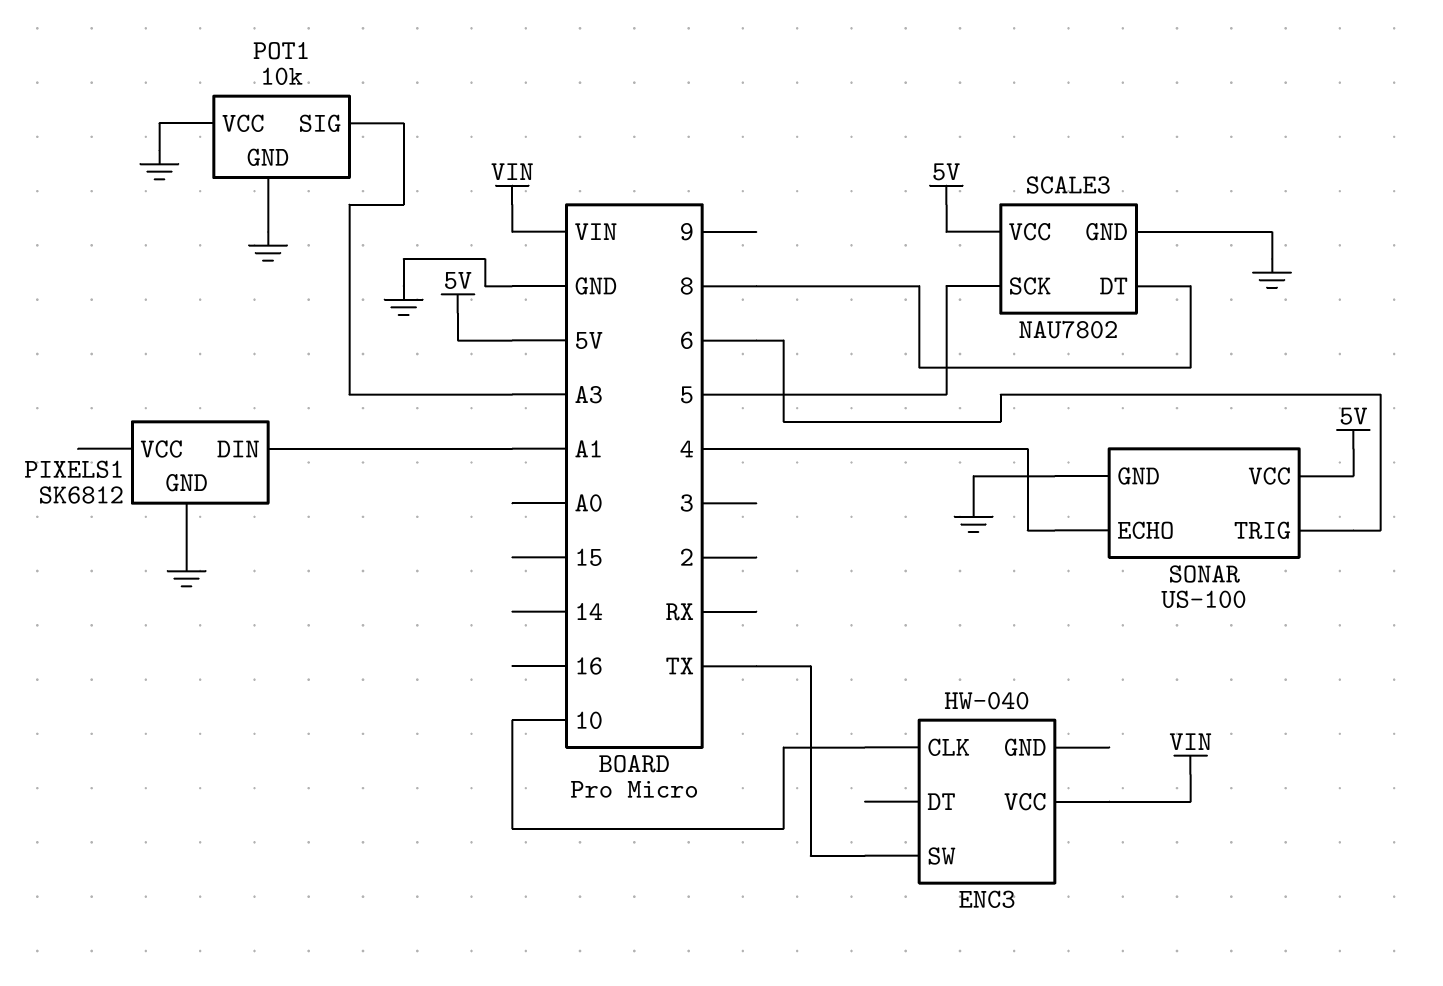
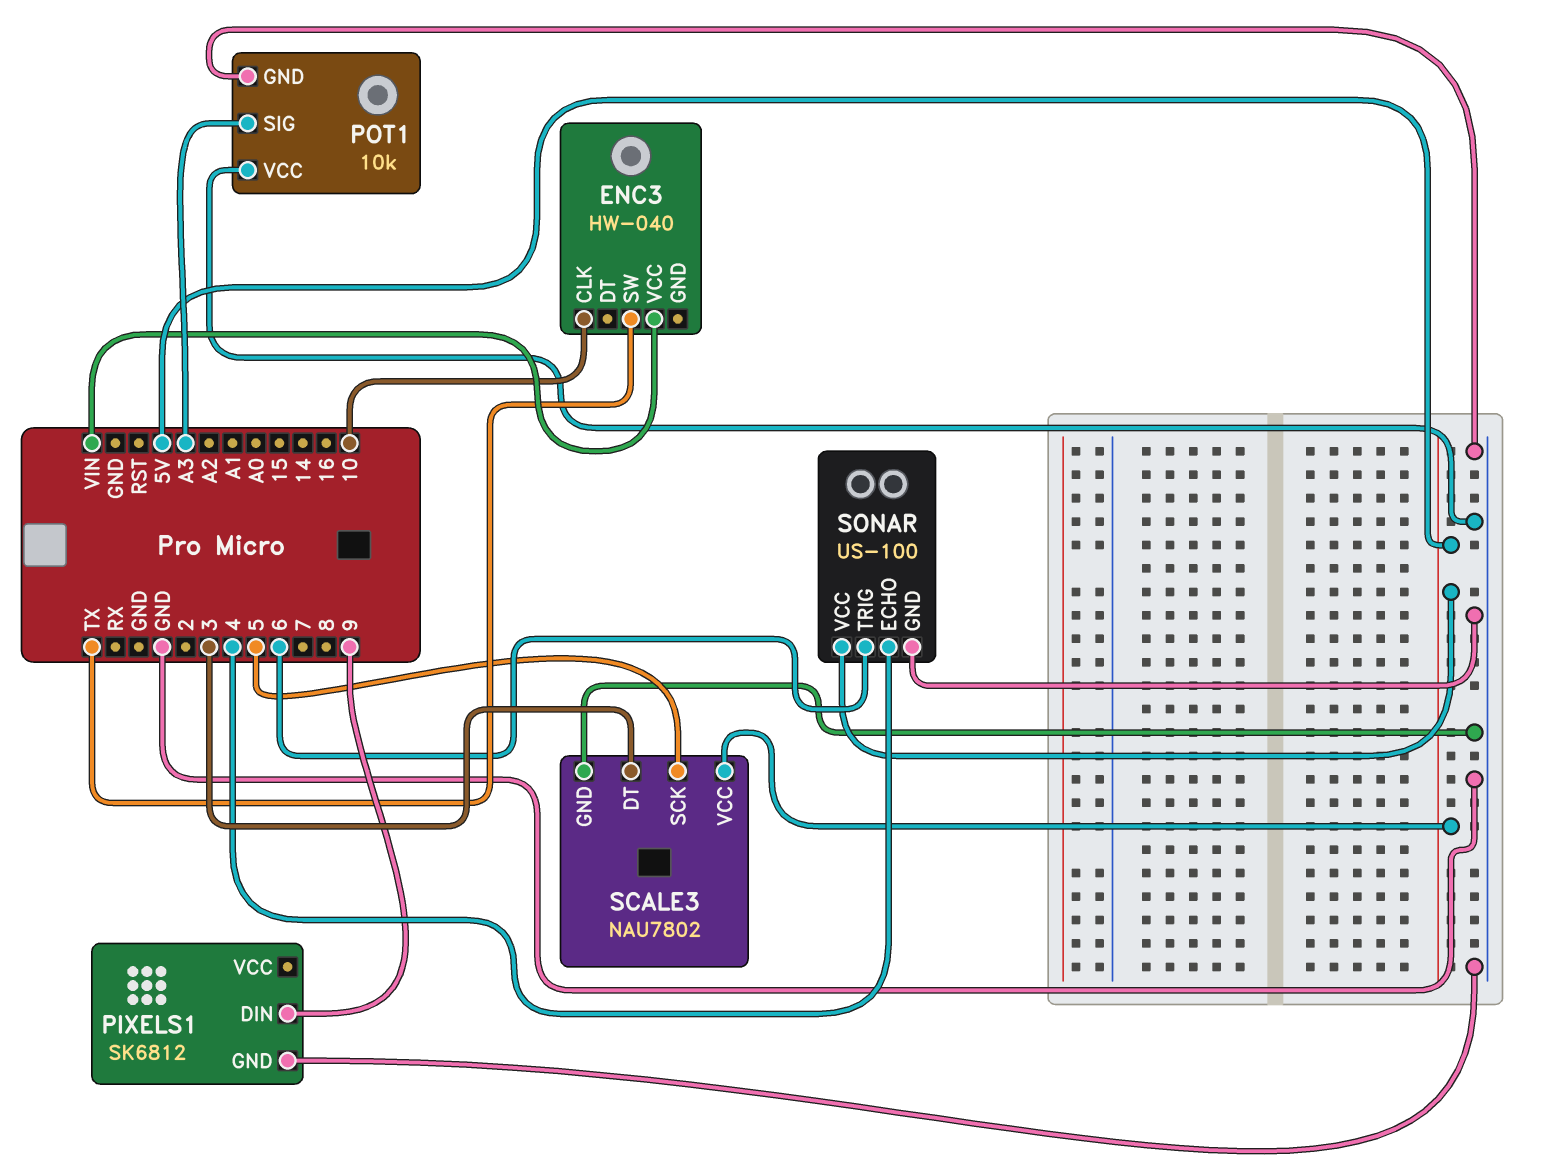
PIXELS1 pin DIN: A1 -> 9
SCALE3 pin DT: 8 -> 3

